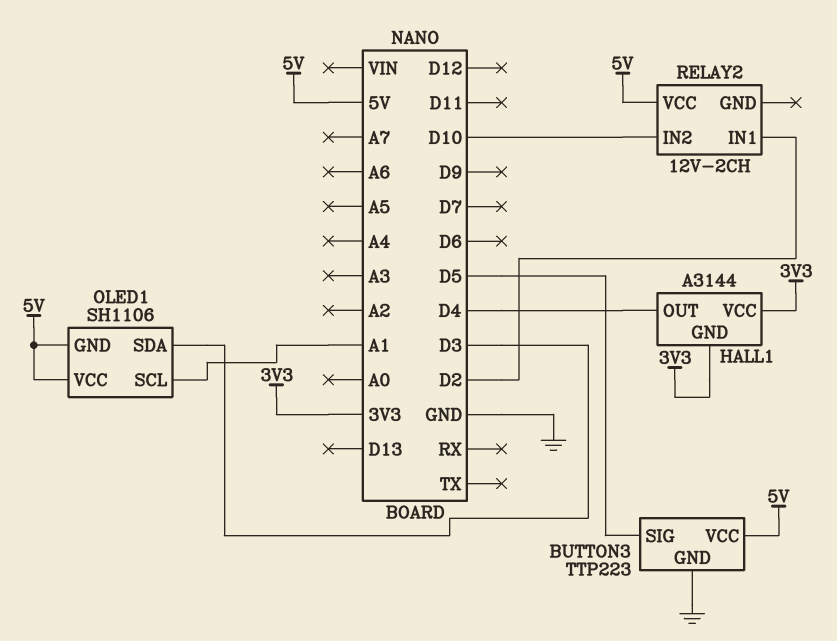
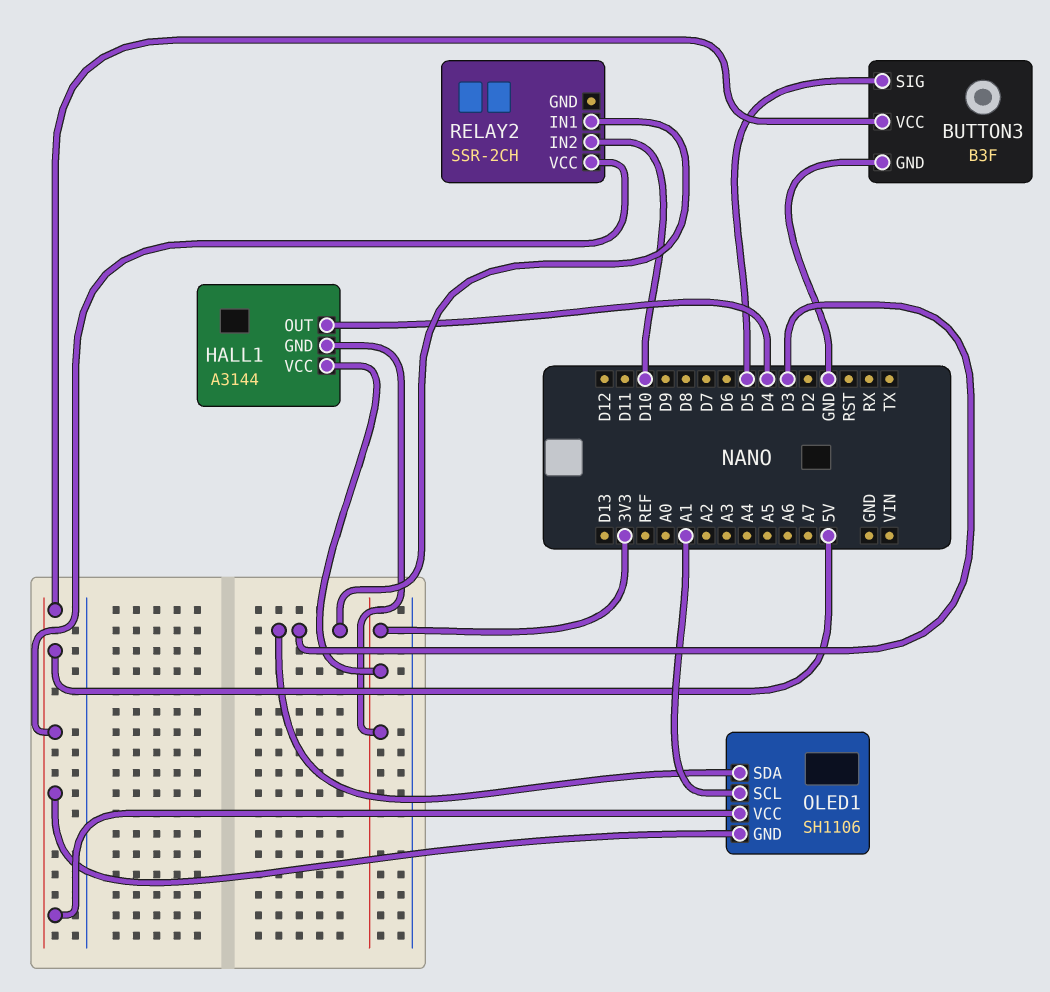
BUTTON3: TTP223 -> B3F
RELAY2: 12V-2CH -> SSR-2CH
RELAY2 pin IN1: D2 -> D3

